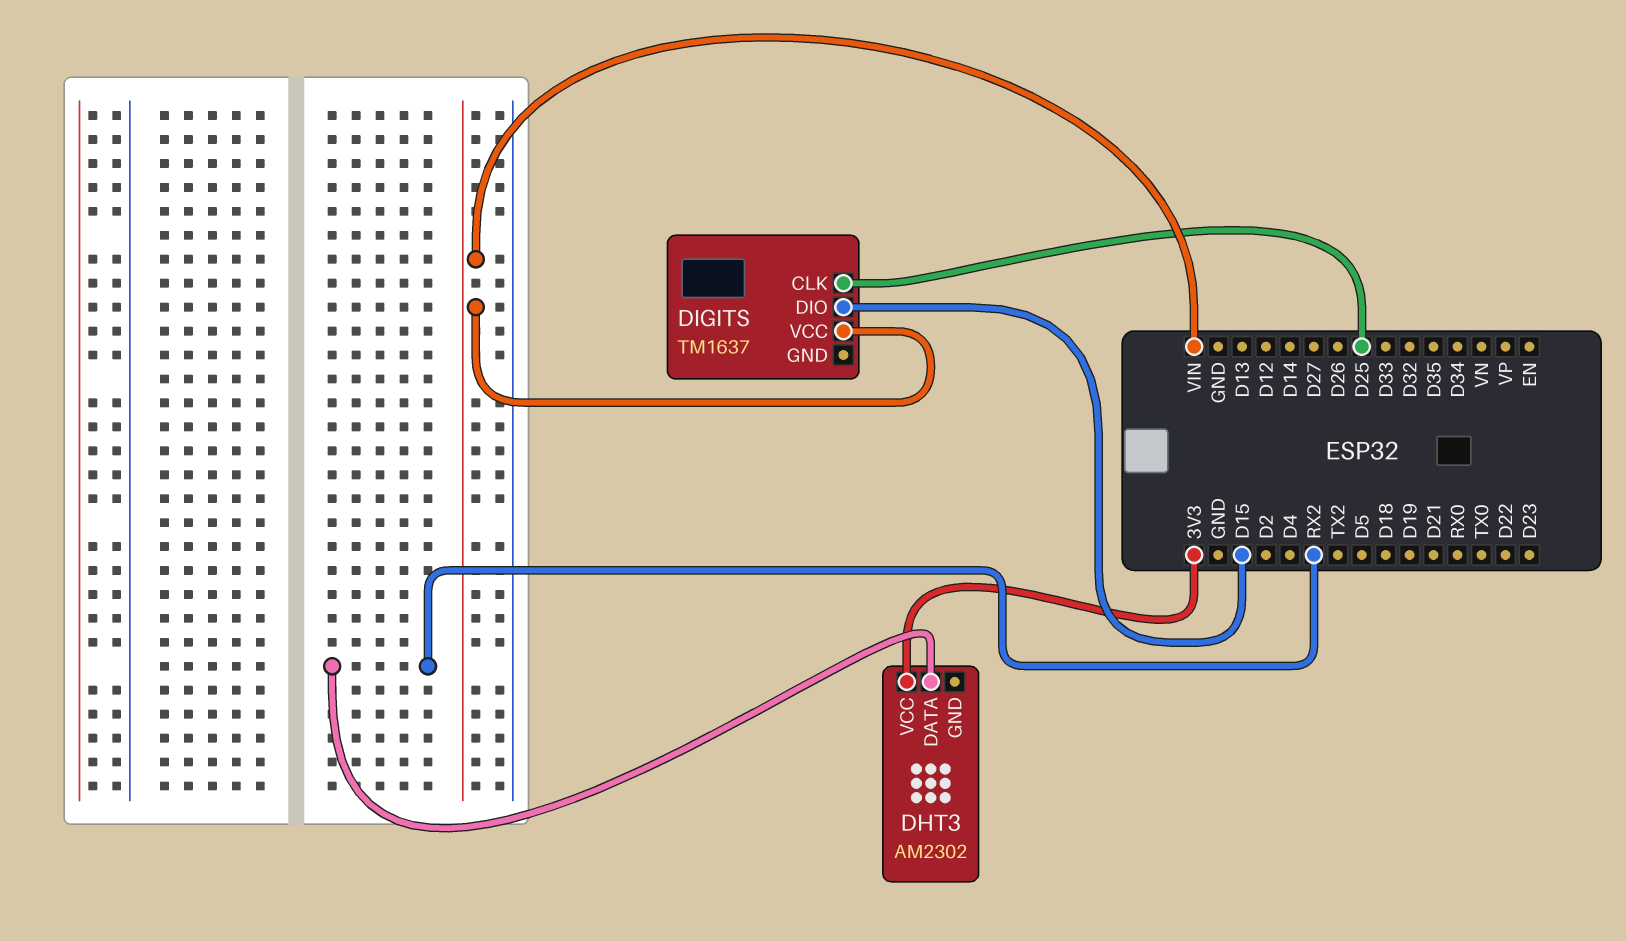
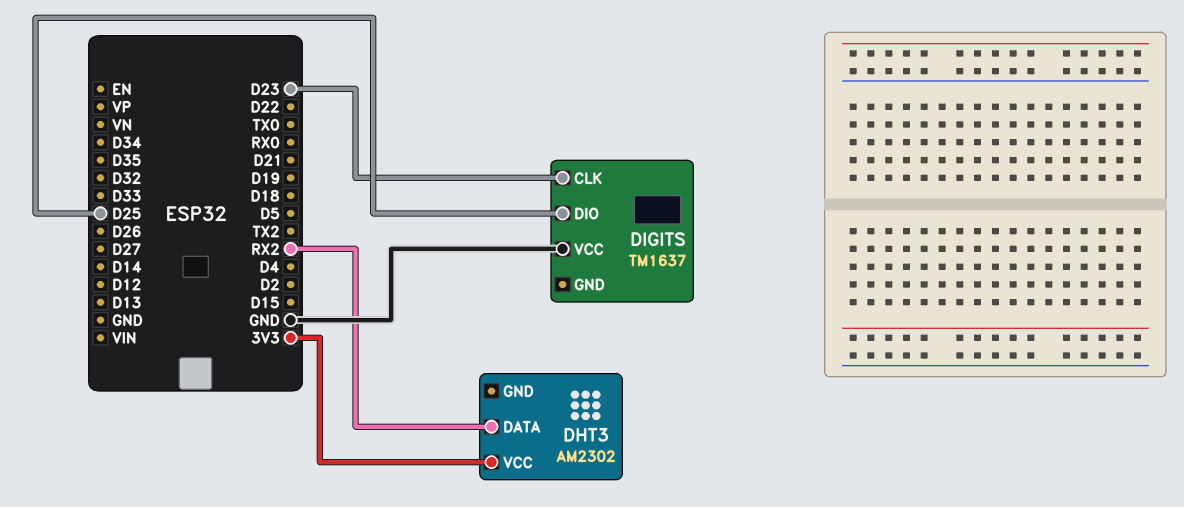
DIGITS pin CLK: D25 -> D23
DIGITS pin DIO: D15 -> D25
DIGITS pin VCC: VIN -> GND

